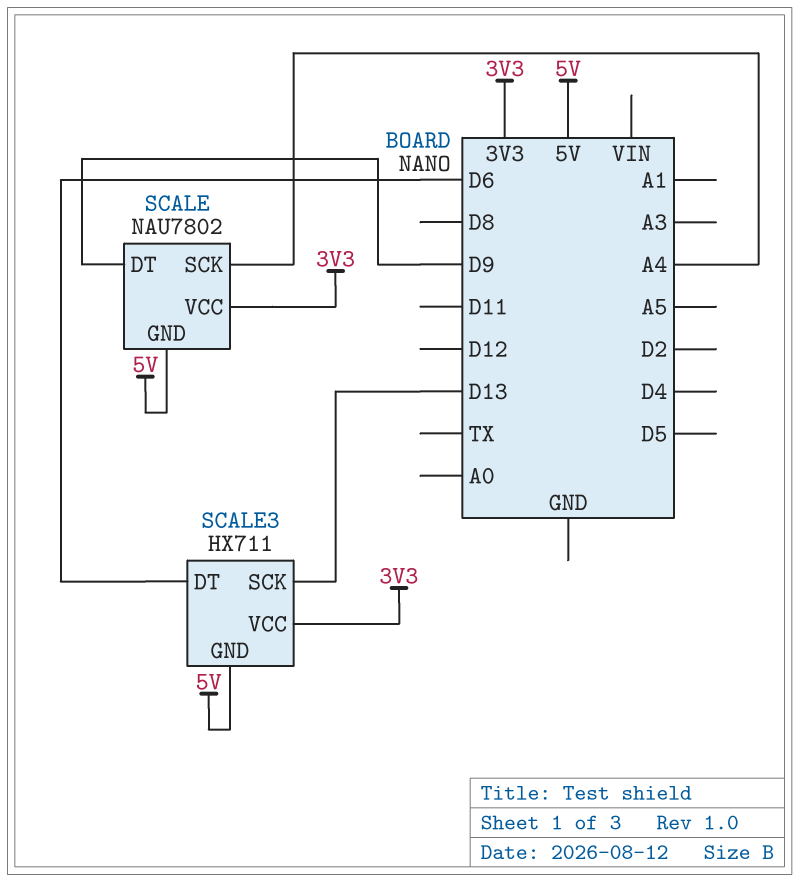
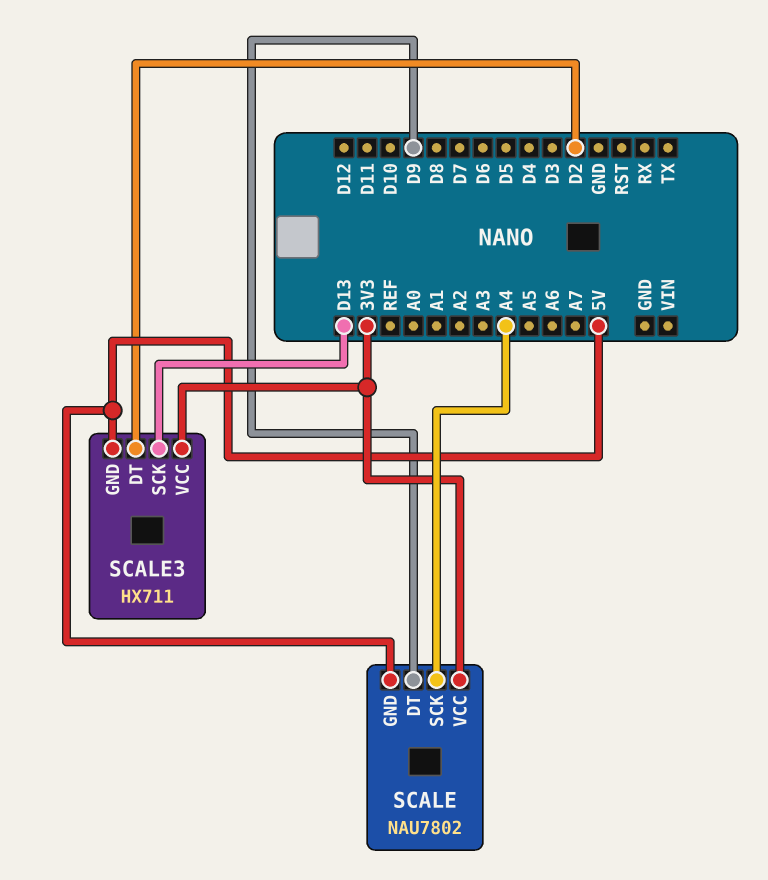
SCALE3 pin DT: D6 -> D2

